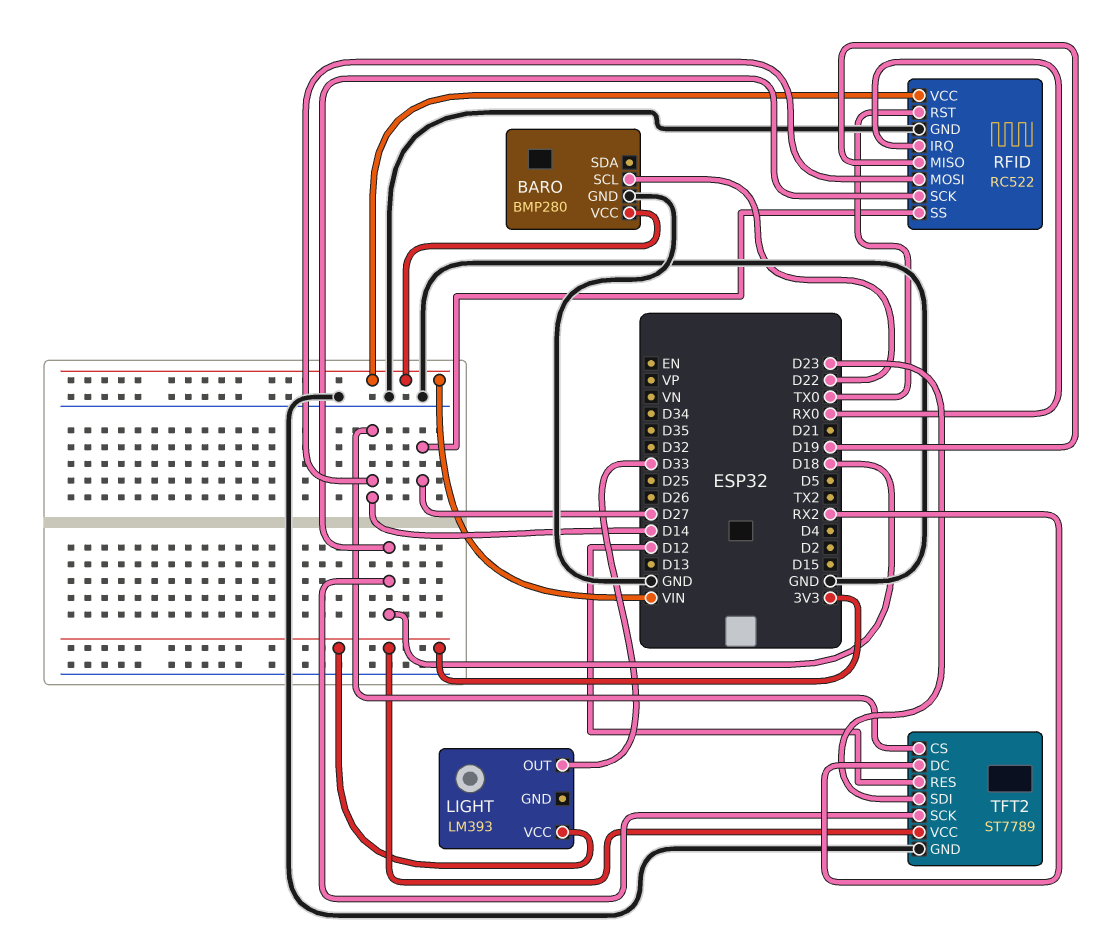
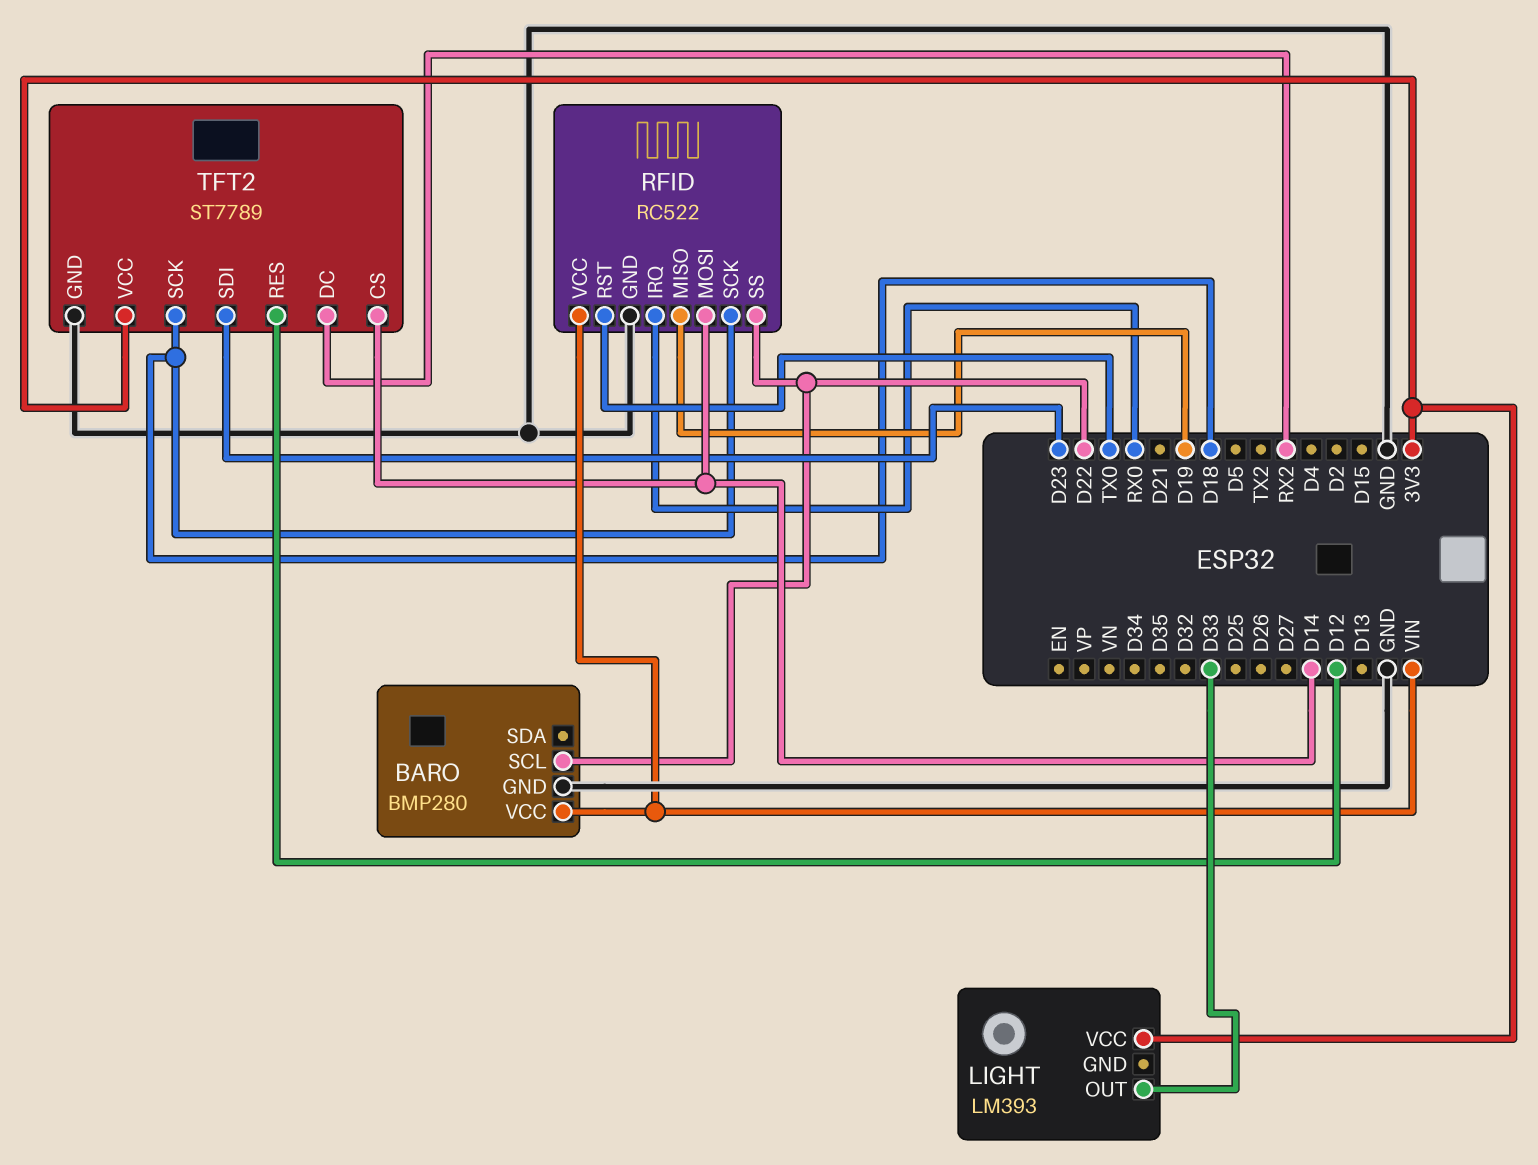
RFID pin SS: D27 -> D22

